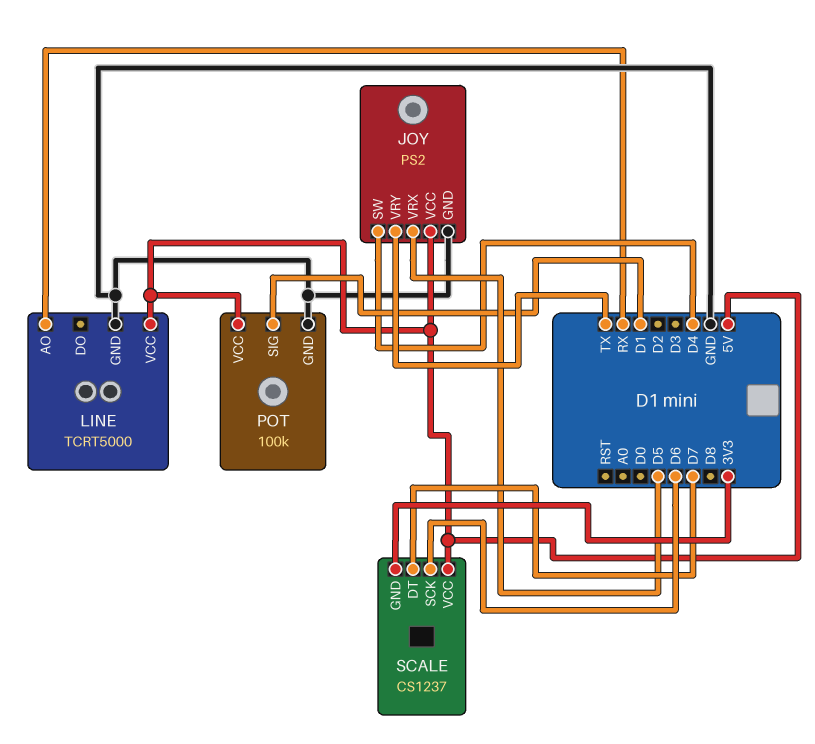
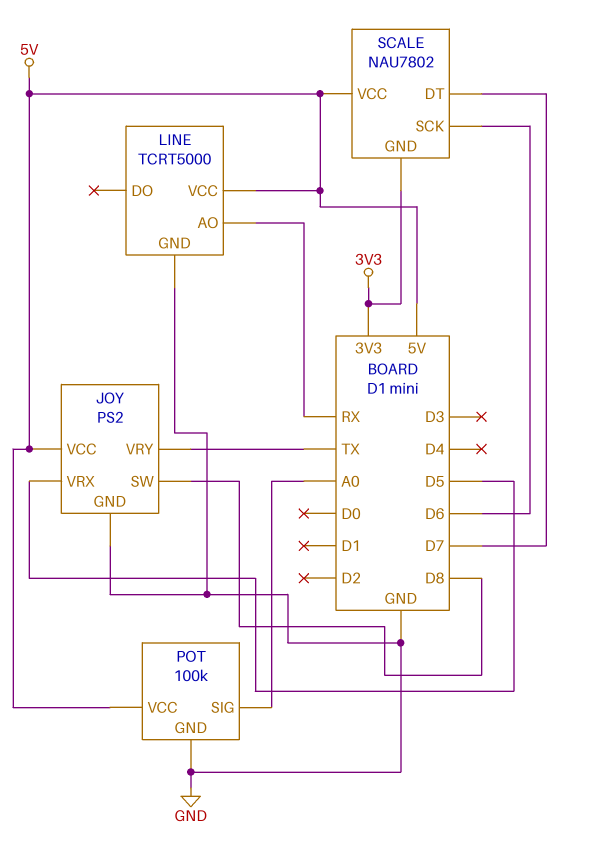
JOY pin SW: D4 -> D8
POT pin SIG: D1 -> A0
SCALE: CS1237 -> NAU7802

